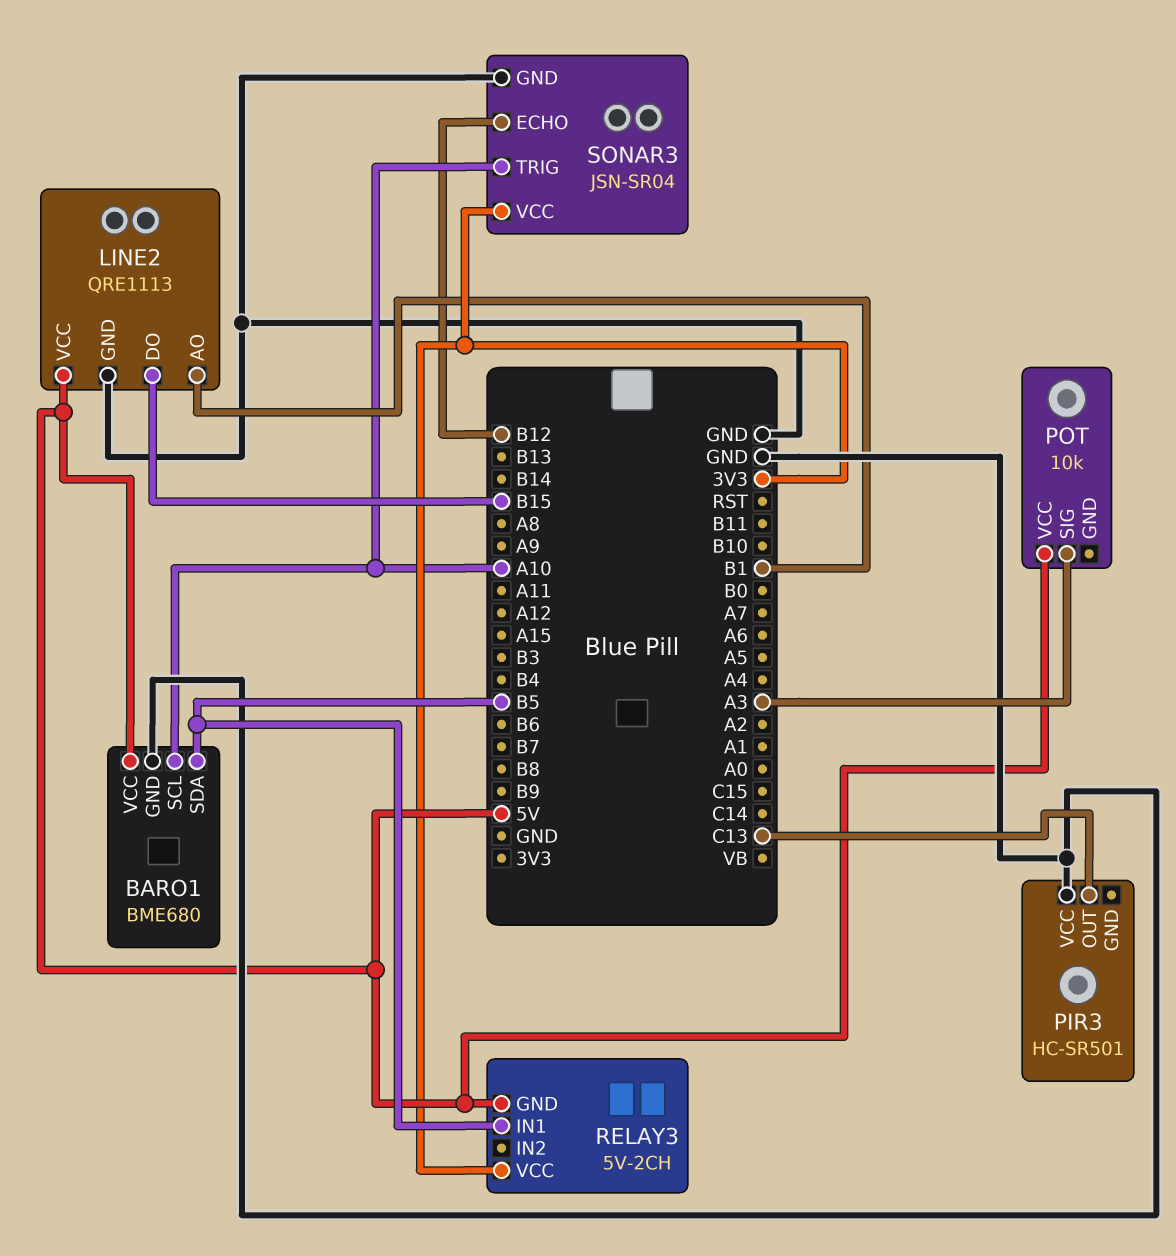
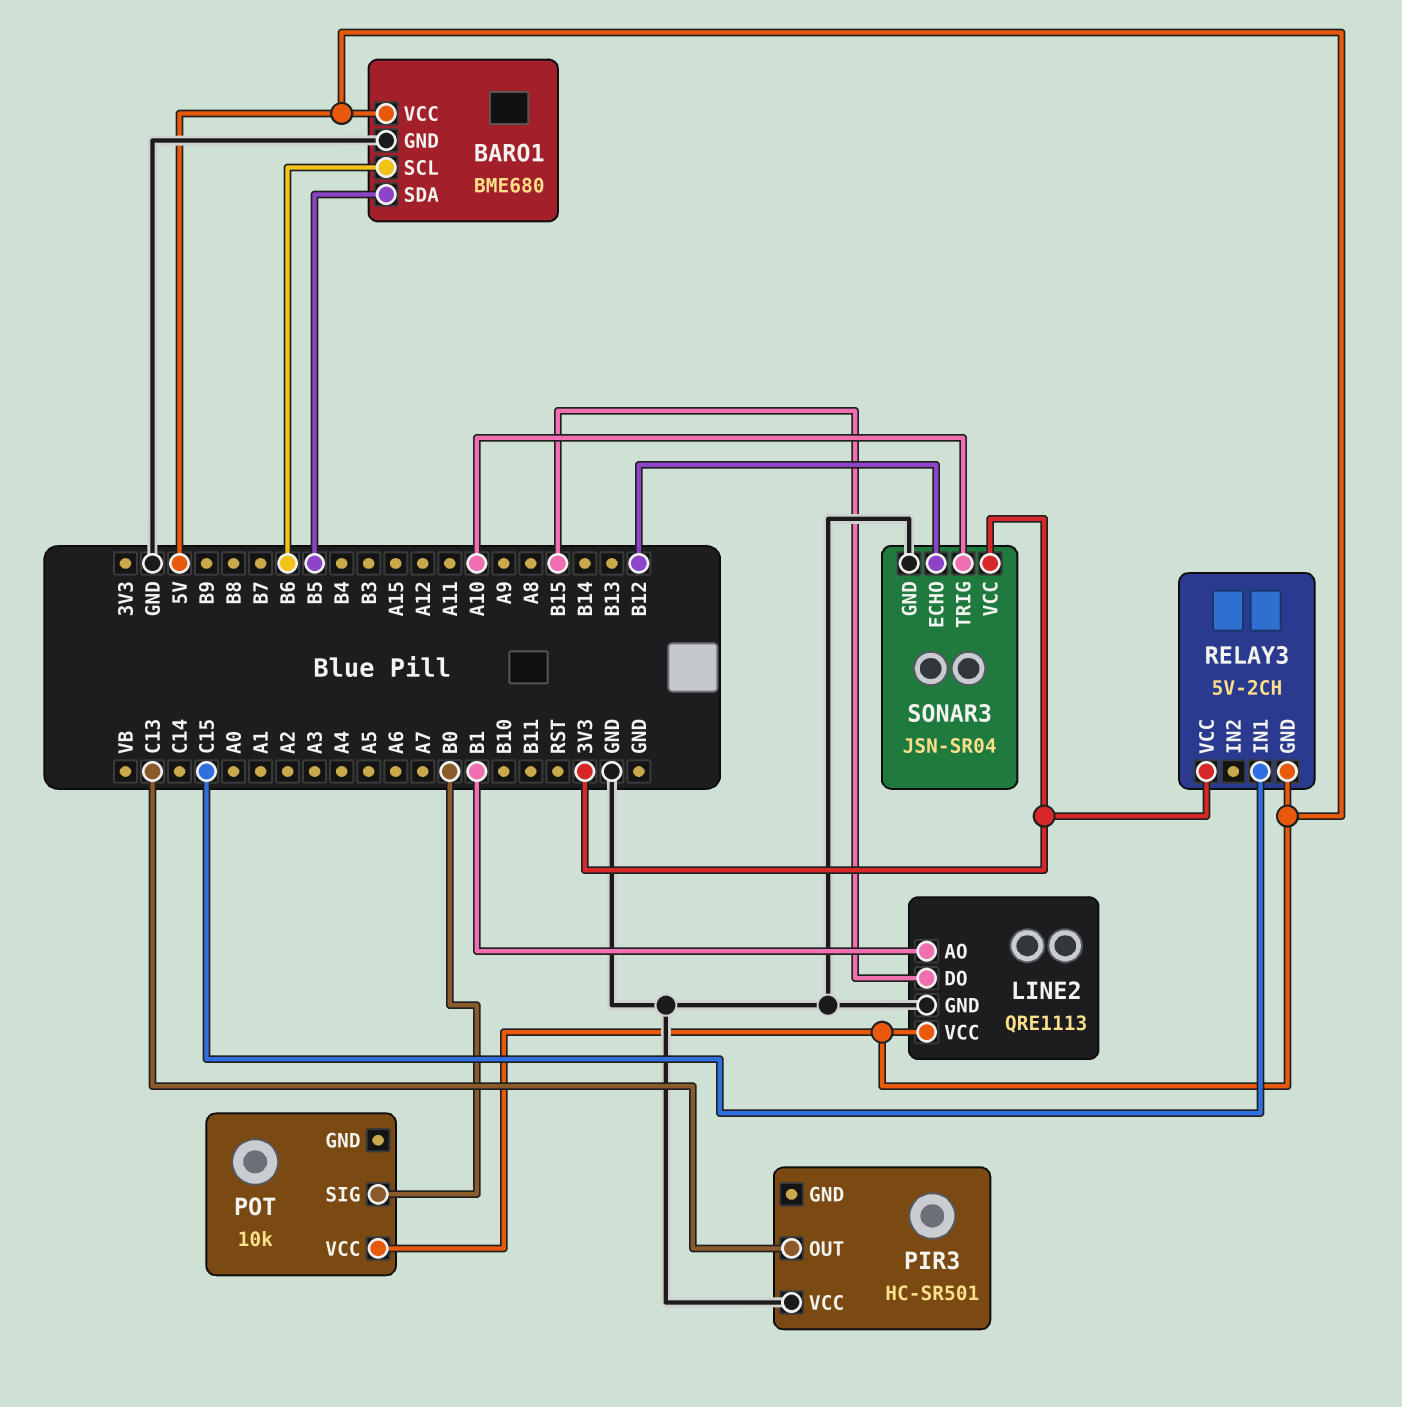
BARO1 pin SCL: A10 -> B6
POT pin SIG: A3 -> B0
RELAY3 pin IN1: B5 -> C15

